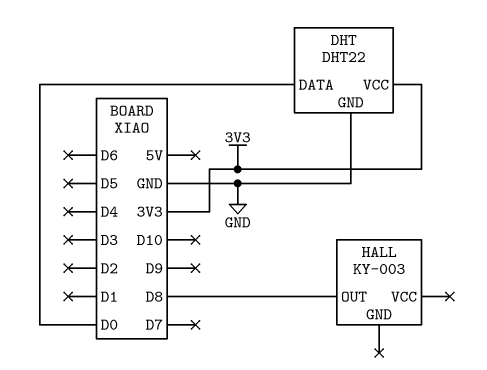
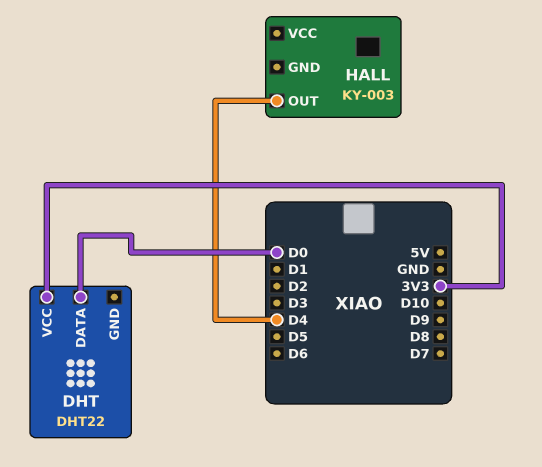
DHT pin GND: GND -> none
HALL pin OUT: D8 -> D4

